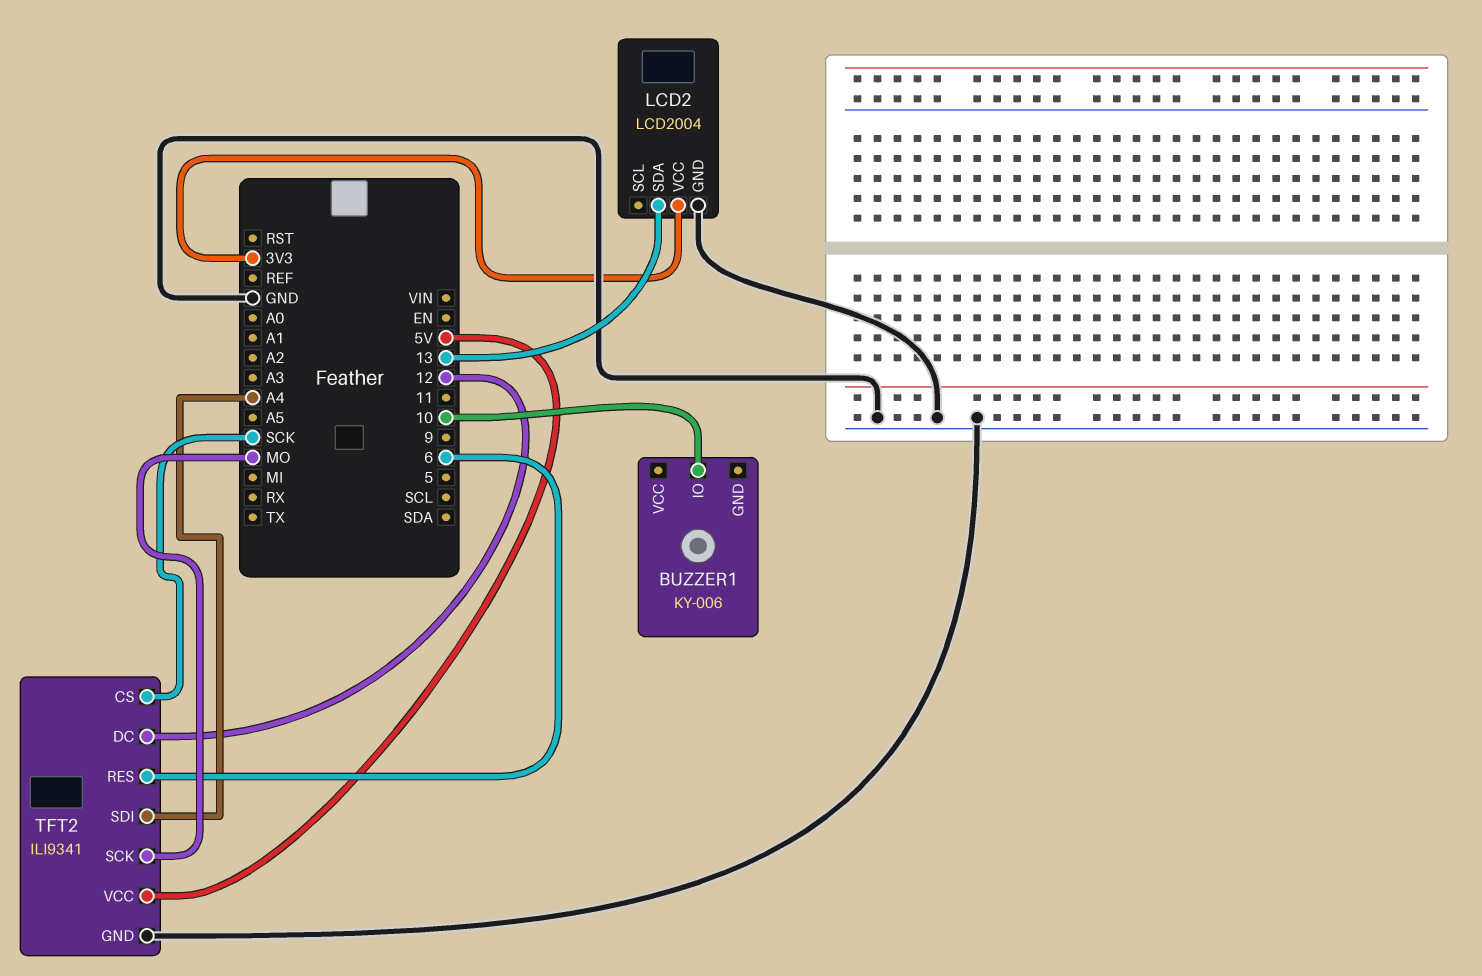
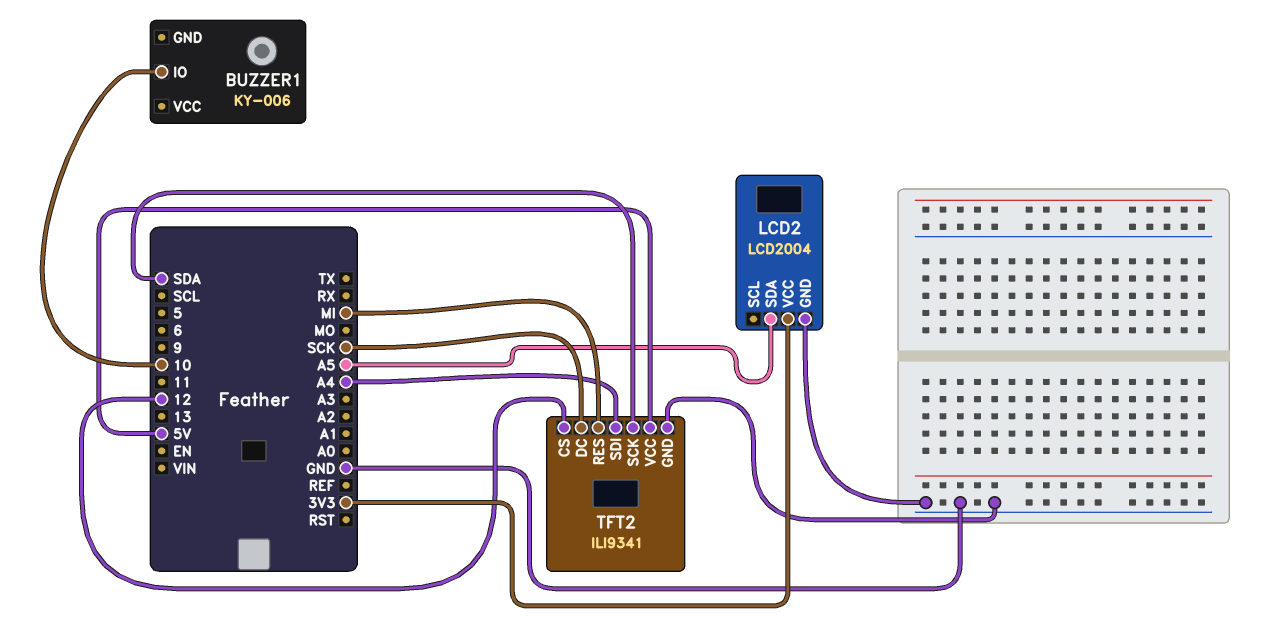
LCD2 pin SDA: 13 -> A5
TFT2 pin CS: SCK -> 12
TFT2 pin DC: 12 -> SCK
TFT2 pin RES: 6 -> MI
TFT2 pin SCK: MO -> SDA

